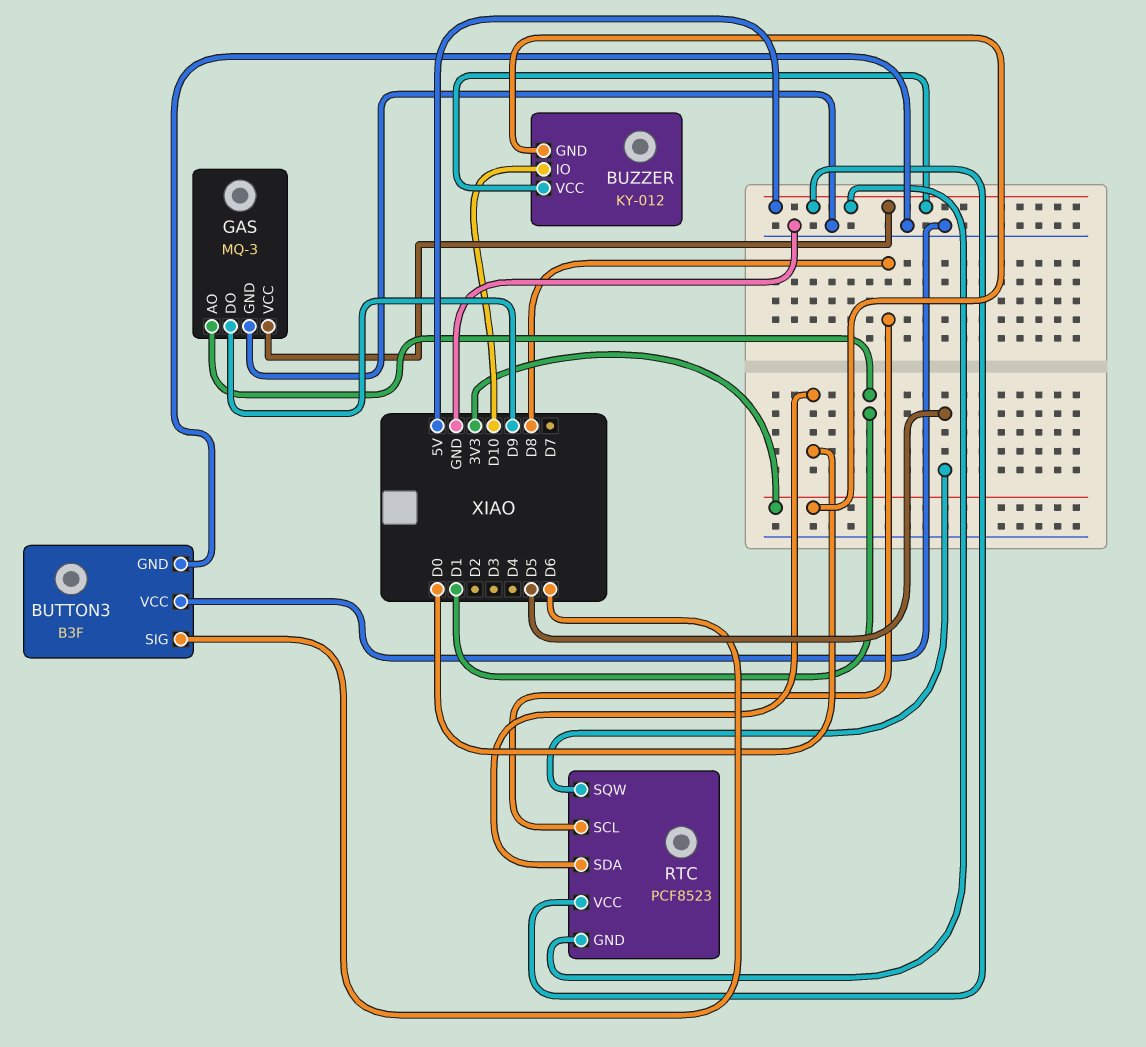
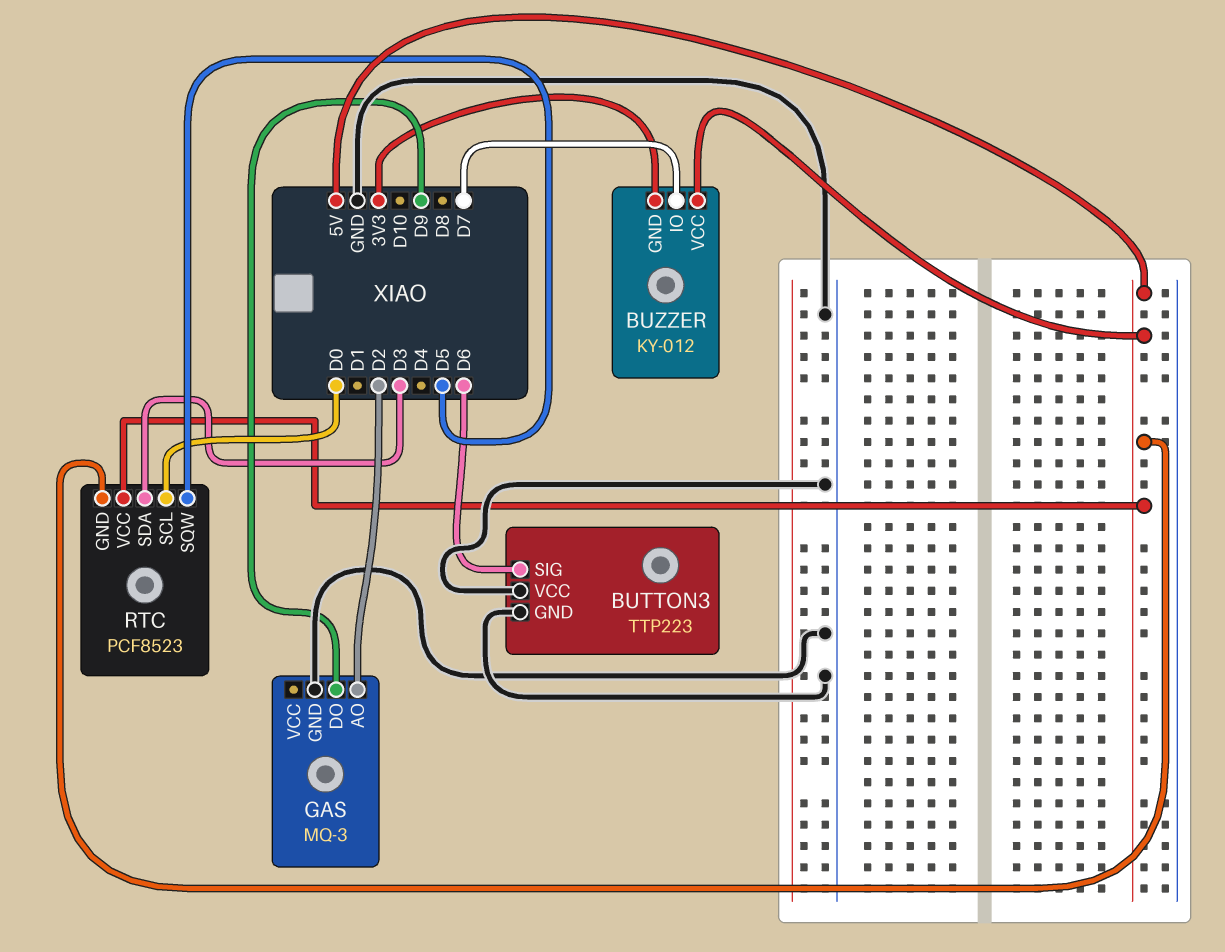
BUTTON3: B3F -> TTP223
BUZZER pin IO: D10 -> D7
GAS pin AO: D1 -> D2
GAS pin VCC: 5V -> none
RTC pin SCL: D8 -> D0
RTC pin SDA: D0 -> D3

